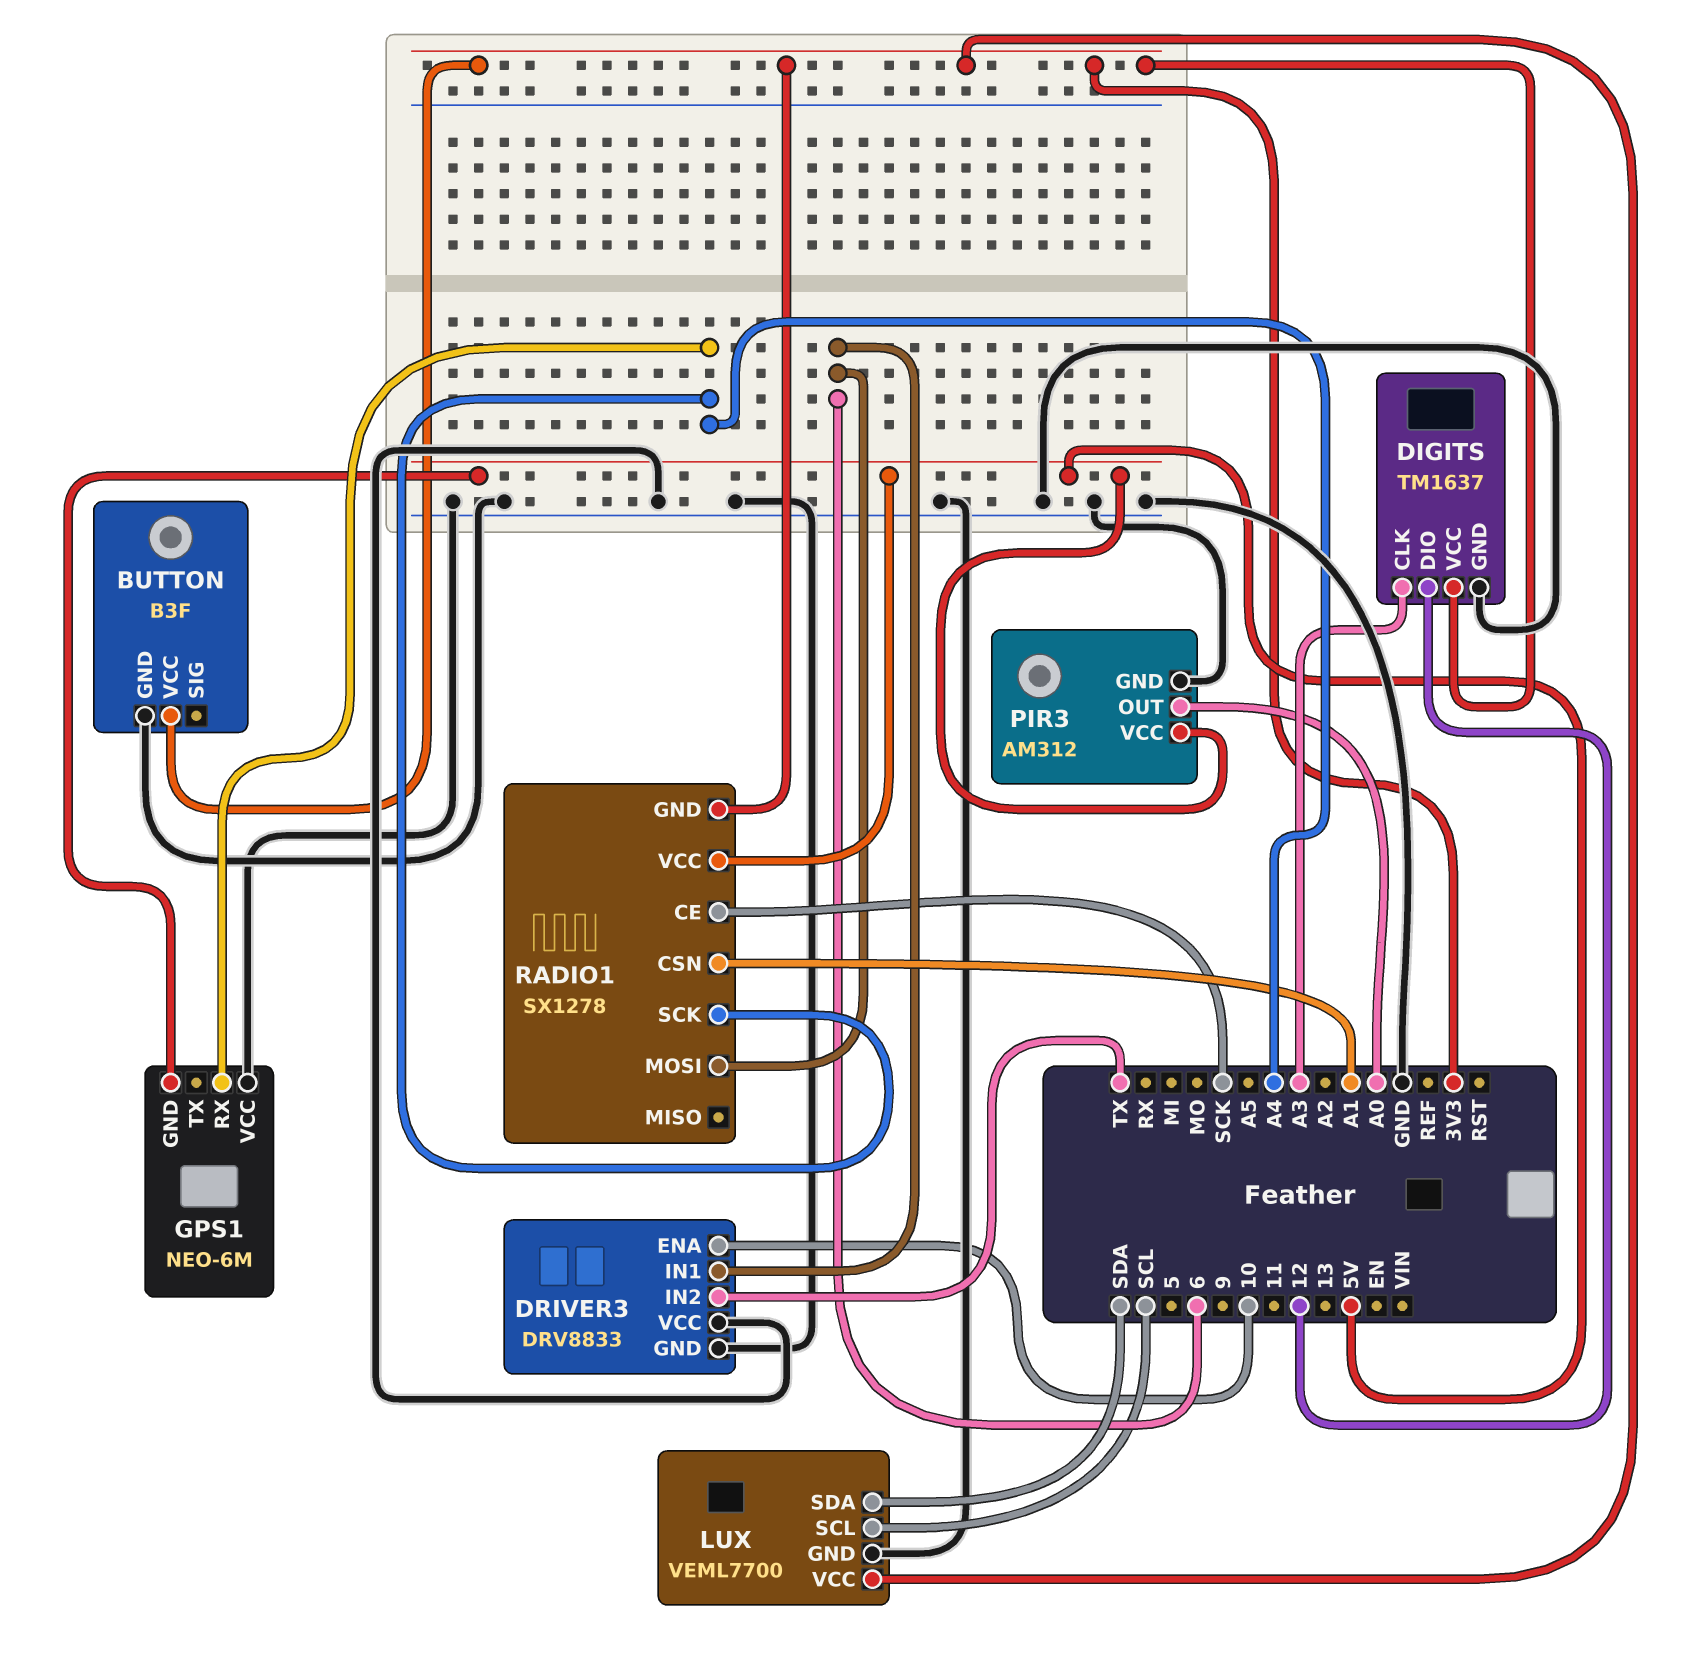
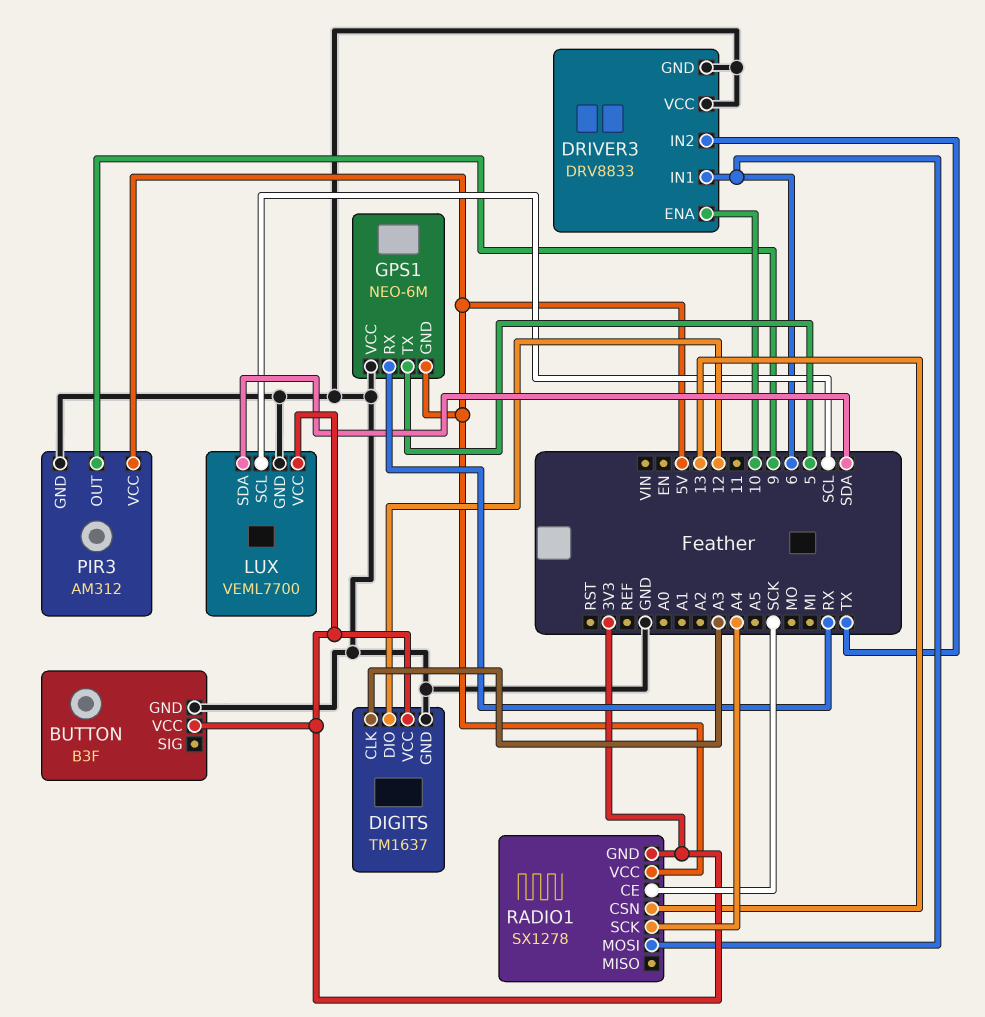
GPS1 pin RX: A4 -> RX
GPS1 pin TX: none -> 5
PIR3 pin OUT: A0 -> 9
RADIO1 pin CSN: A1 -> 13

